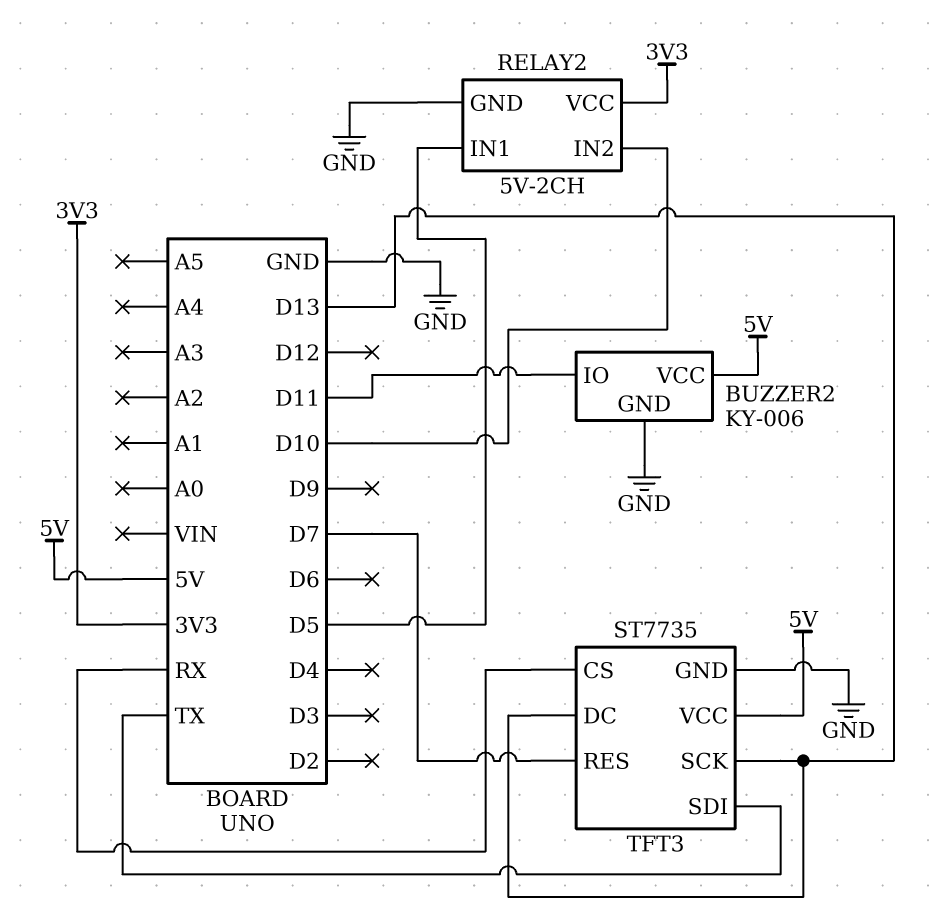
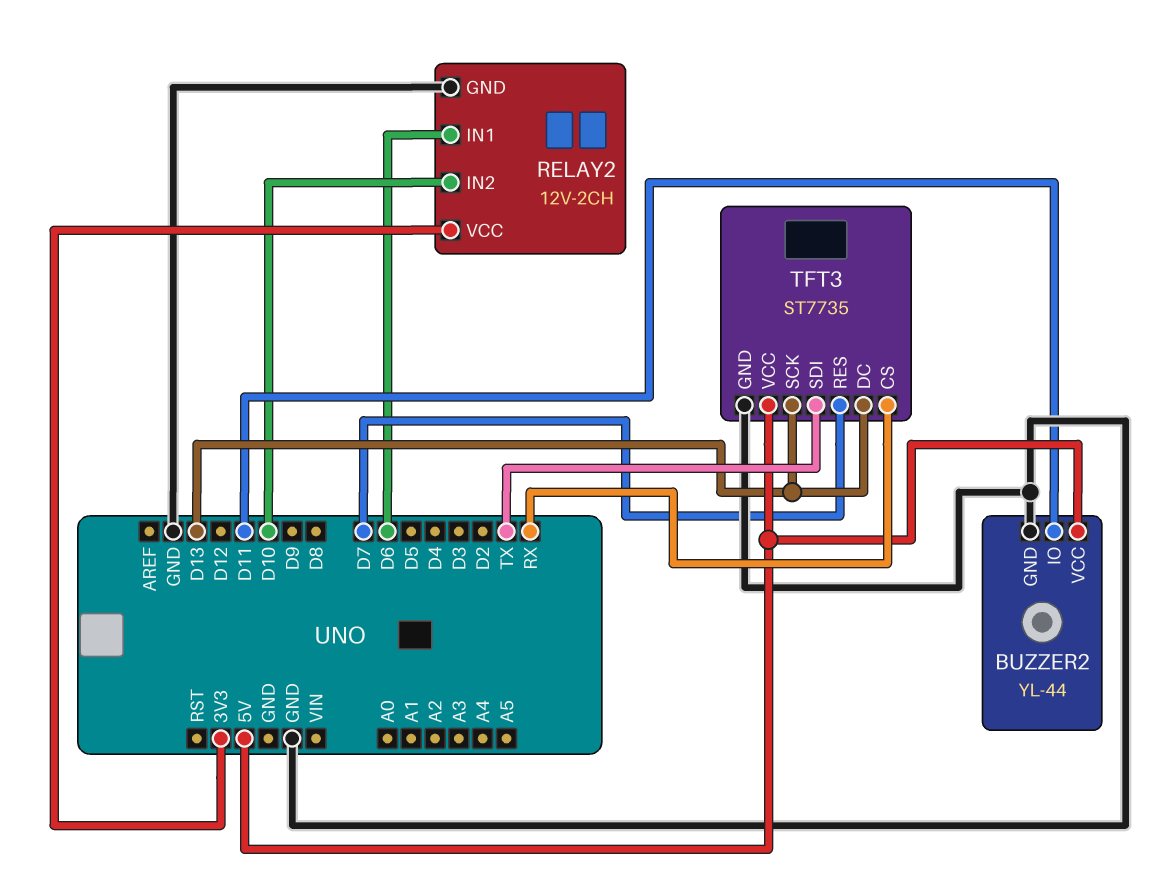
BUZZER2: KY-006 -> YL-44
RELAY2: 5V-2CH -> 12V-2CH
RELAY2 pin IN1: D5 -> D6

